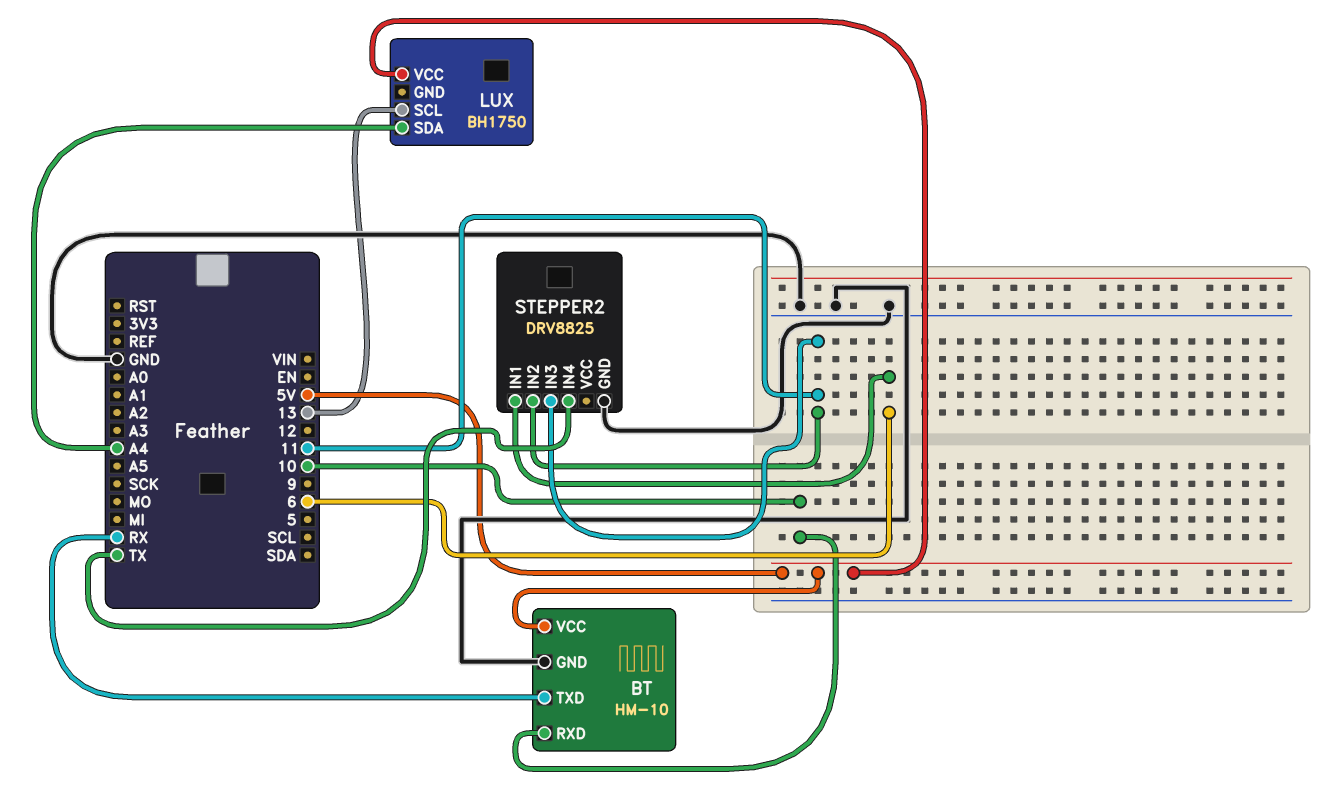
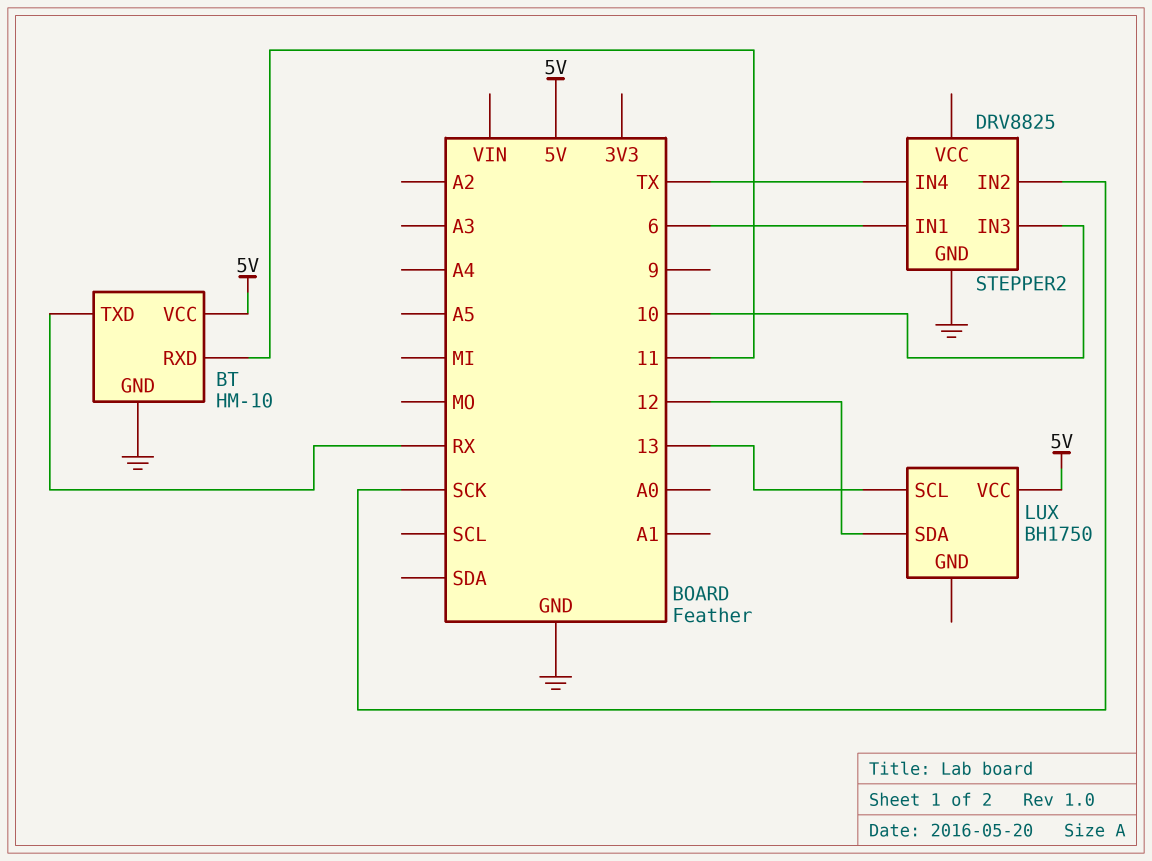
BT pin RXD: 10 -> 11
LUX pin SDA: A4 -> 12
STEPPER2 pin IN2: 11 -> SCK
STEPPER2 pin IN3: 11 -> 10

